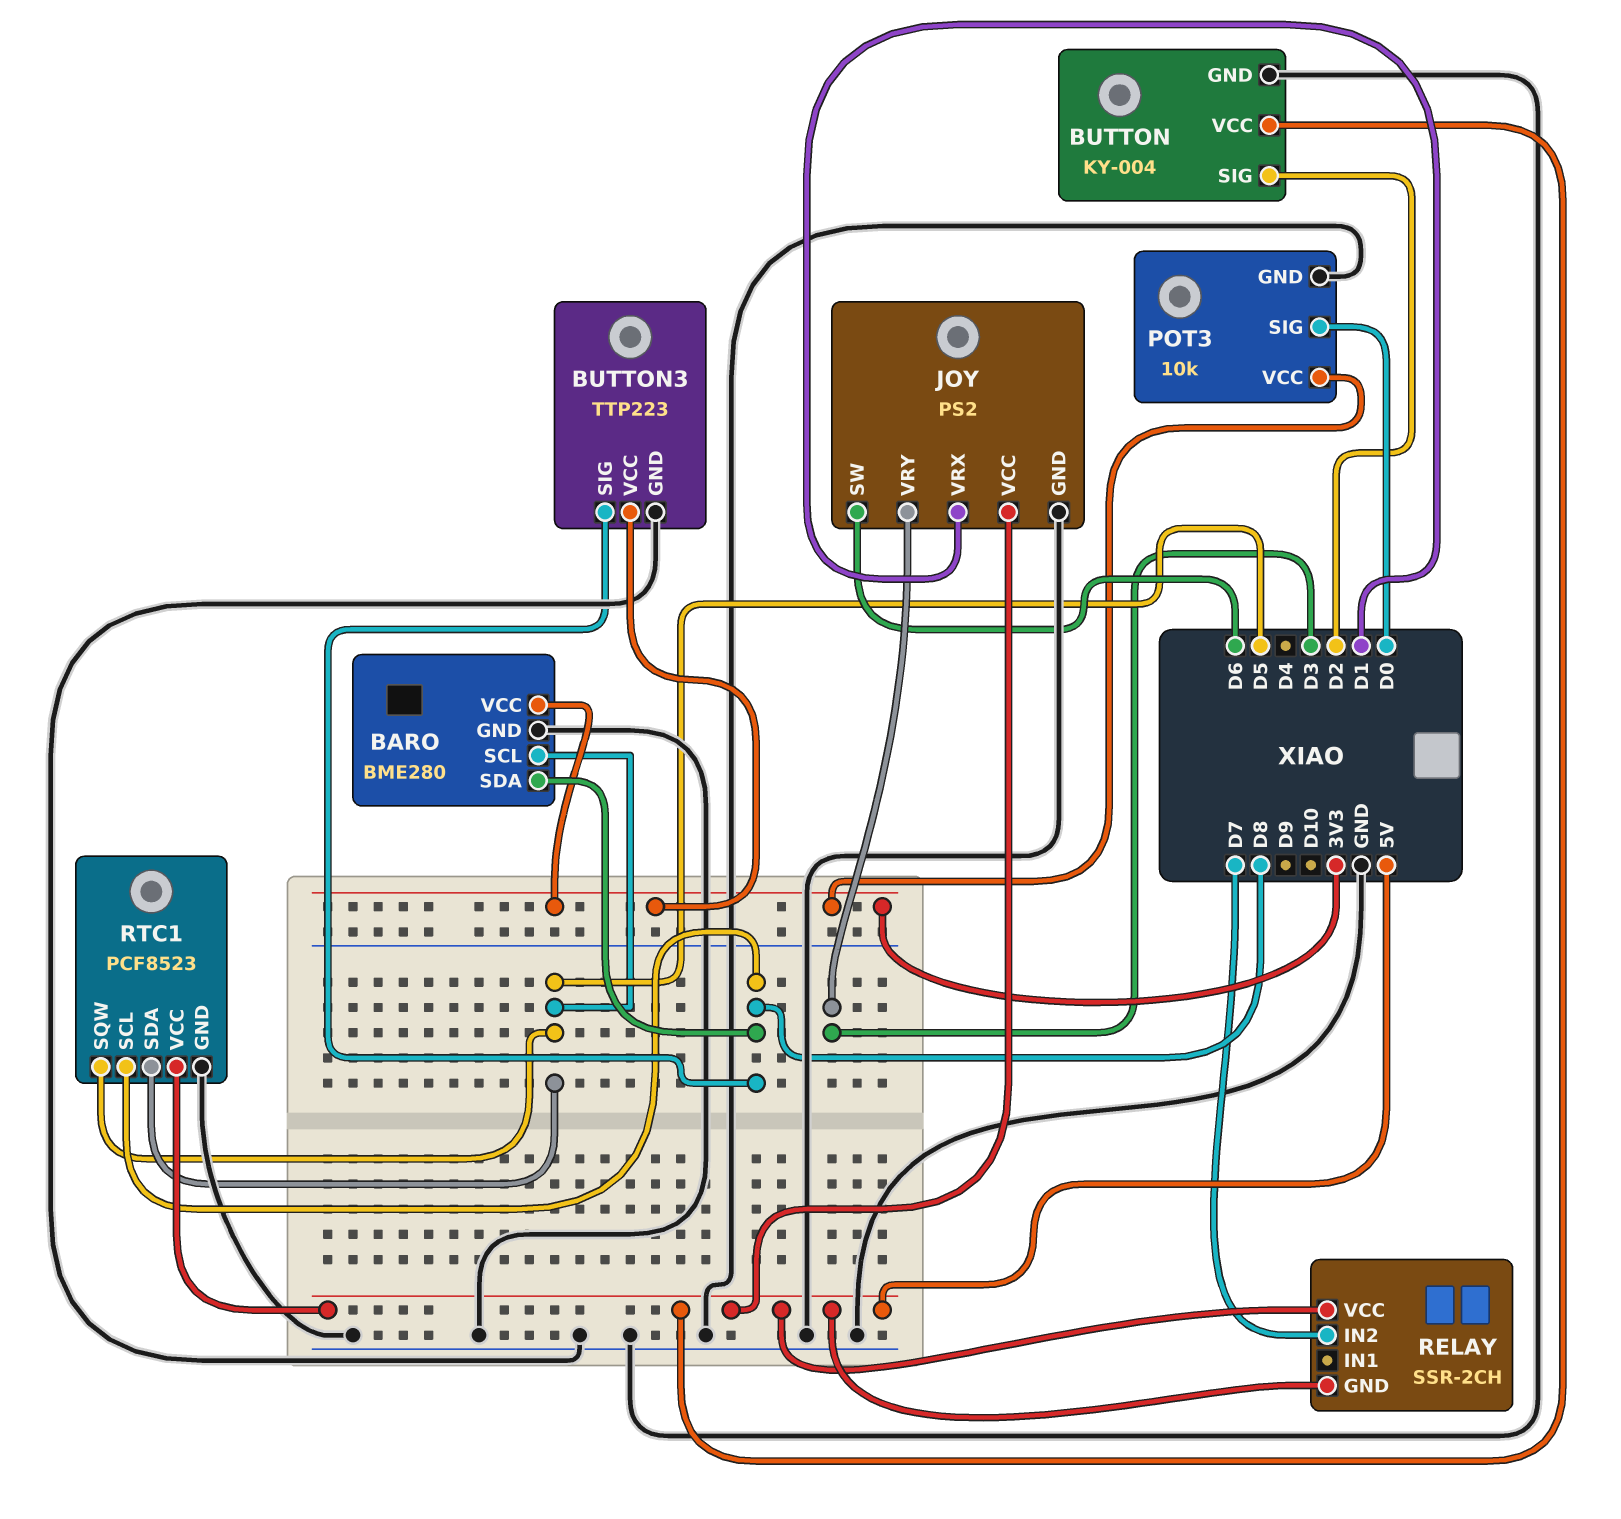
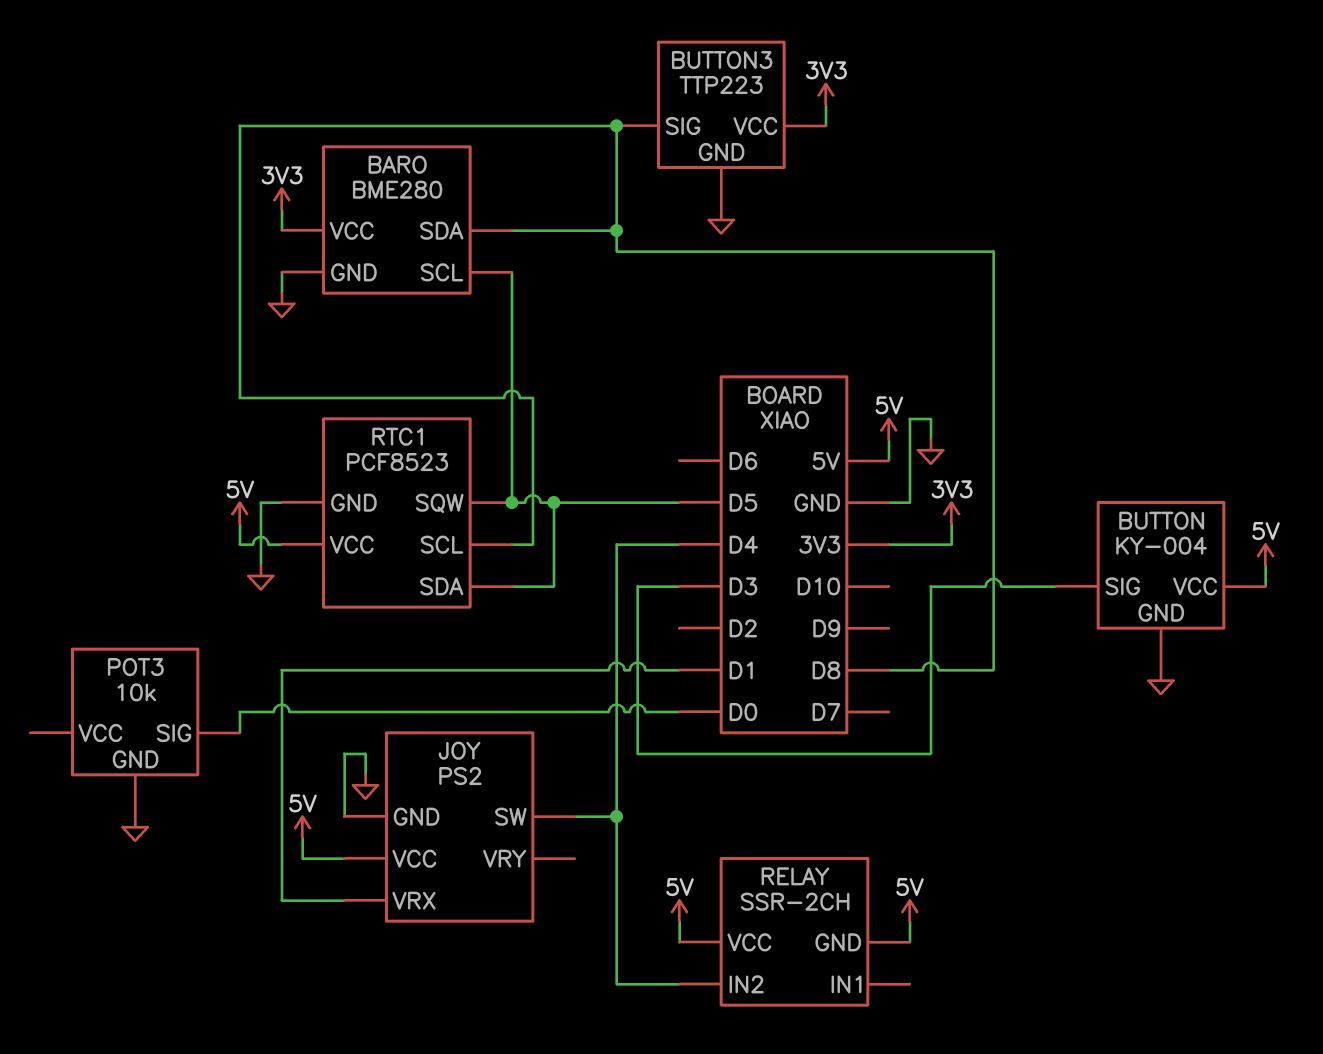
BUTTON pin SIG: D2 -> D3
JOY pin SW: D6 -> D4
JOY pin VRY: D3 -> none
POT3 pin VCC: 3V3 -> none
RELAY pin IN2: D7 -> D4

